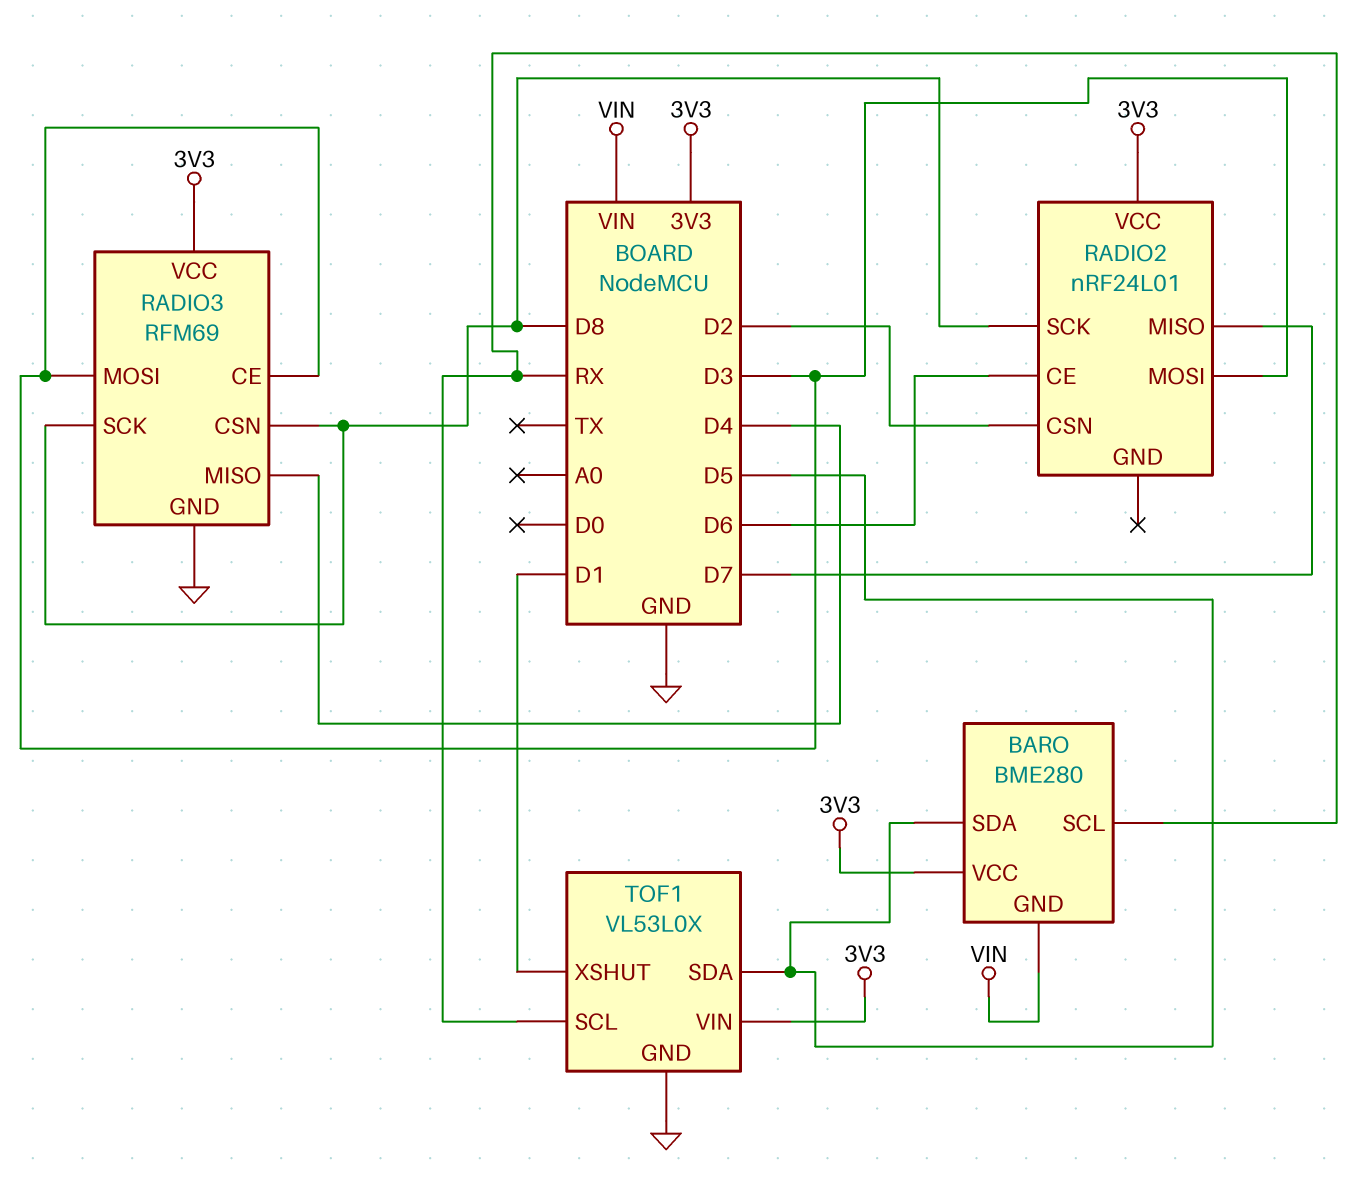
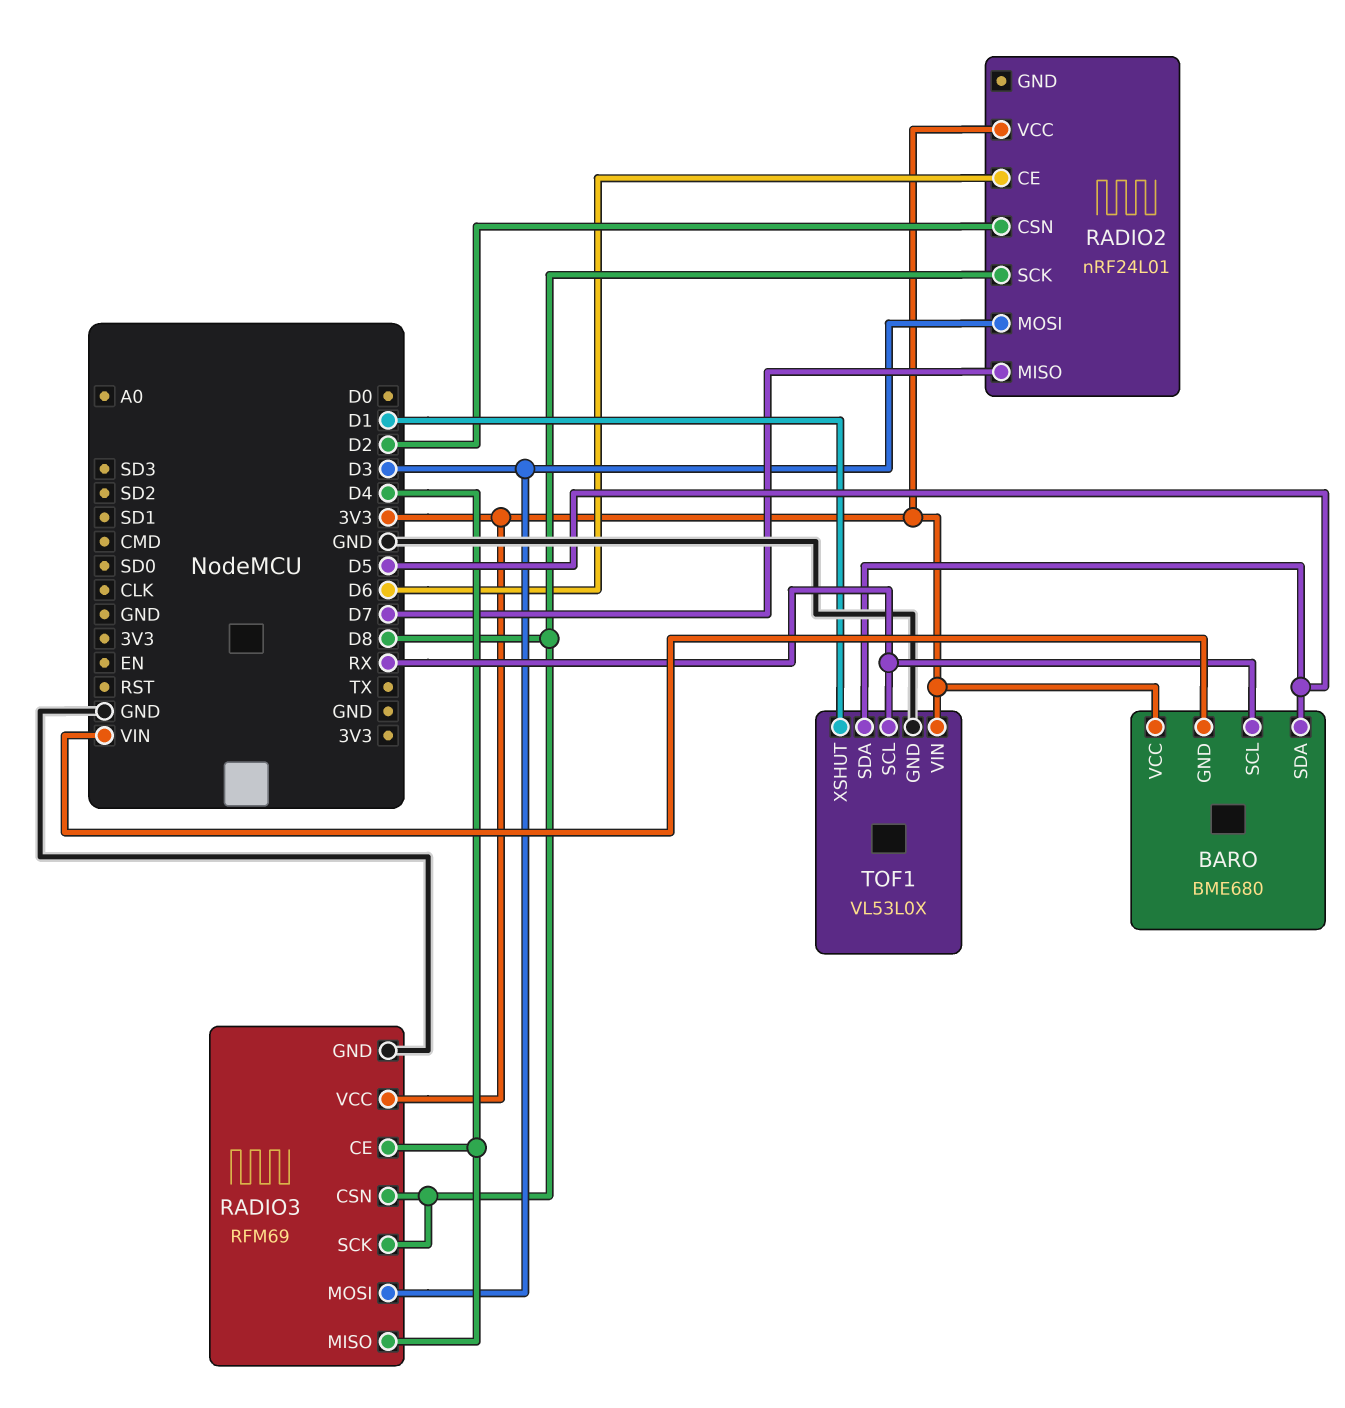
BARO: BME280 -> BME680
RADIO3 pin CE: D3 -> D4

